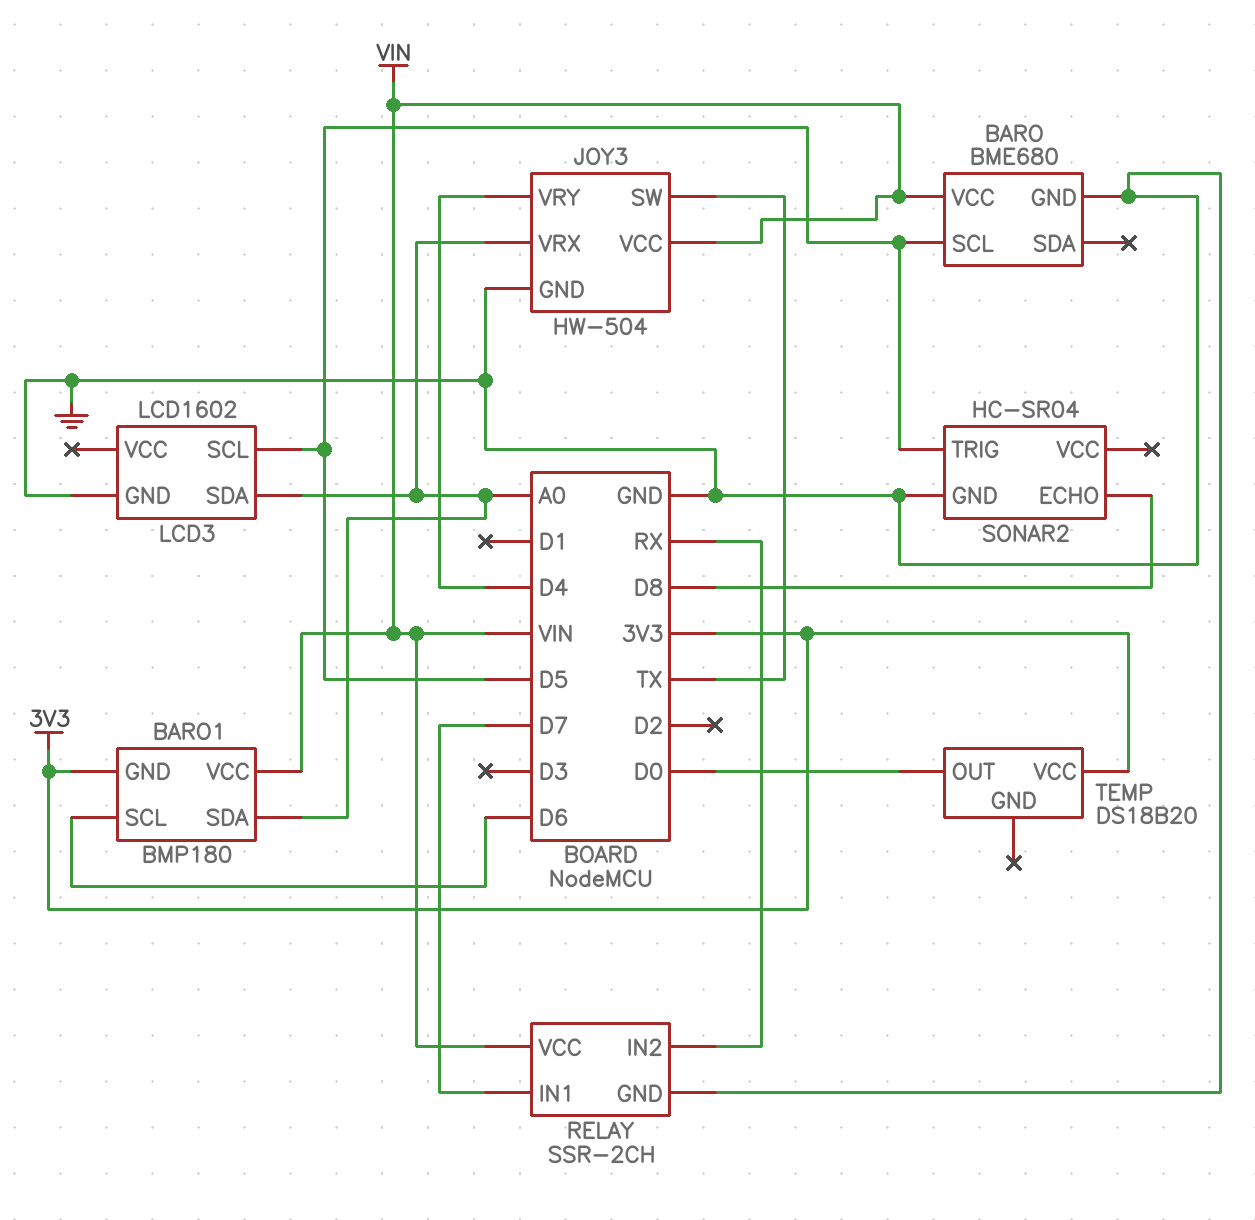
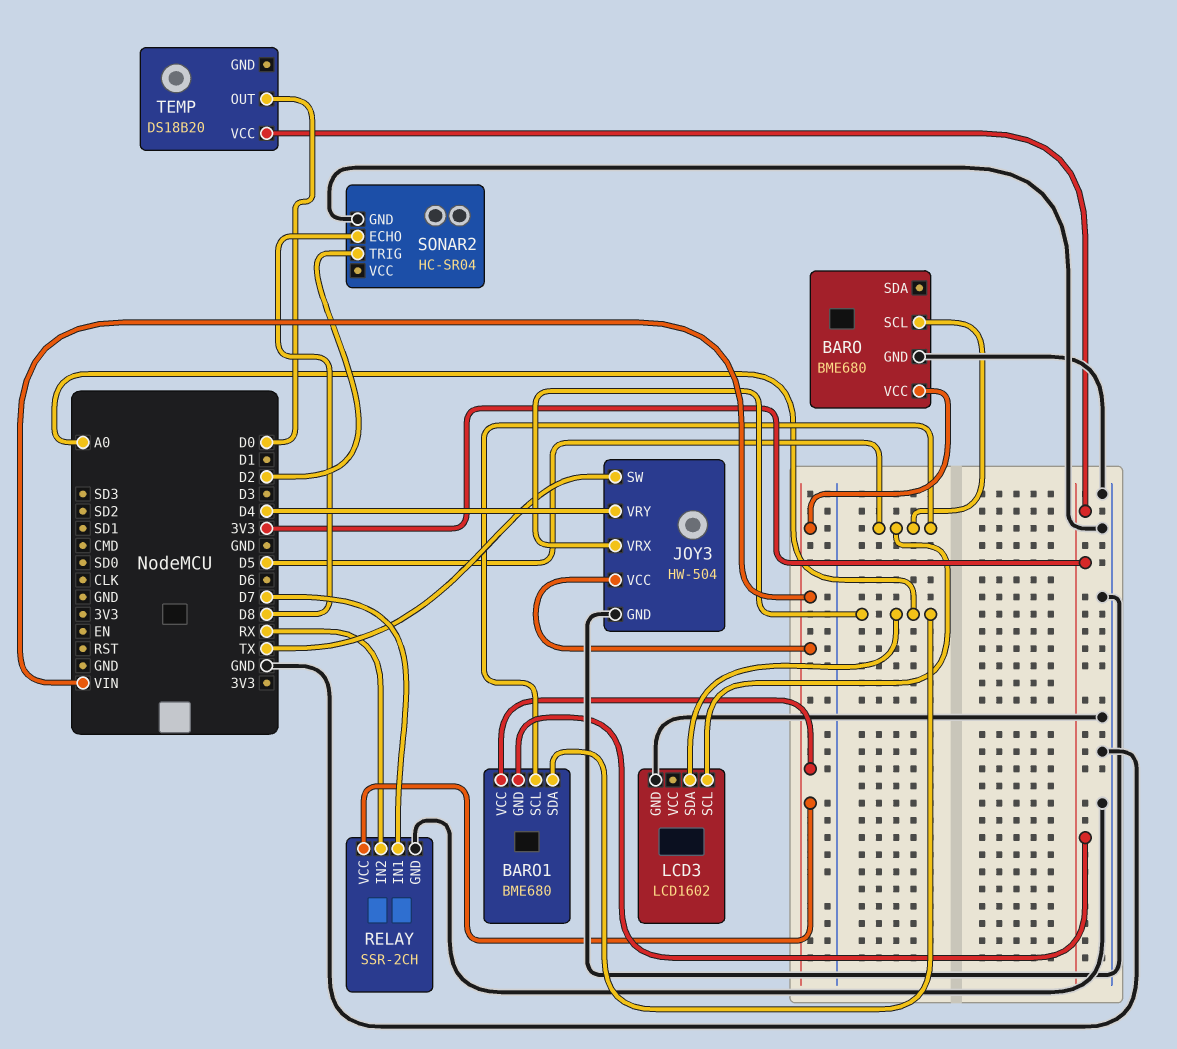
BARO1: BMP180 -> BME680
BARO1 pin SCL: D6 -> D5
SONAR2 pin TRIG: D5 -> D2

